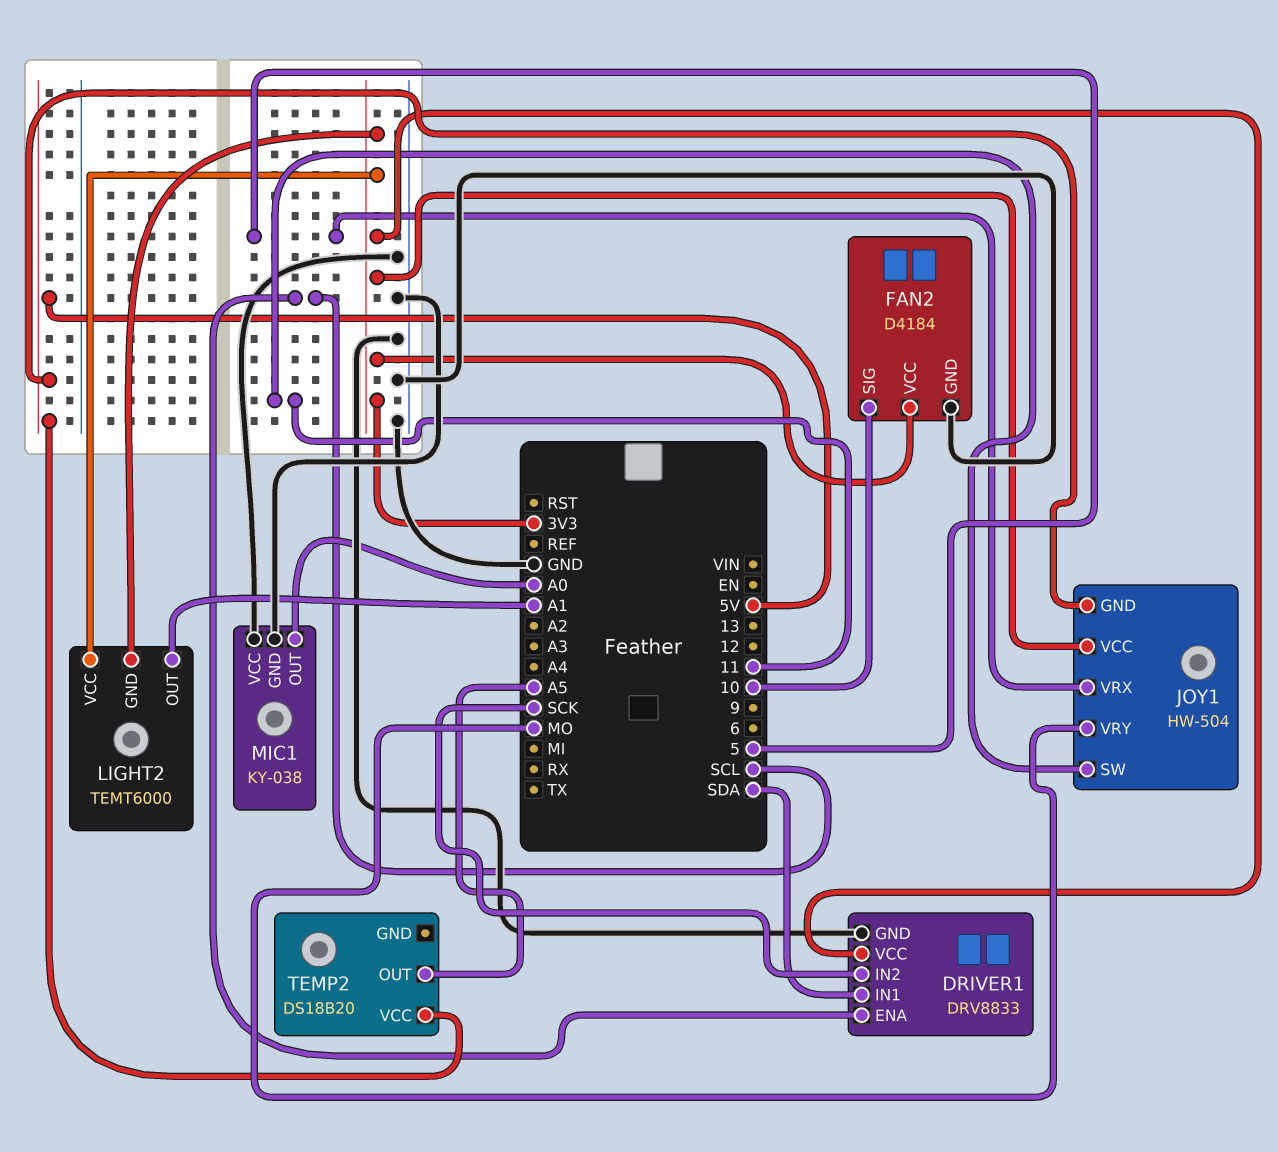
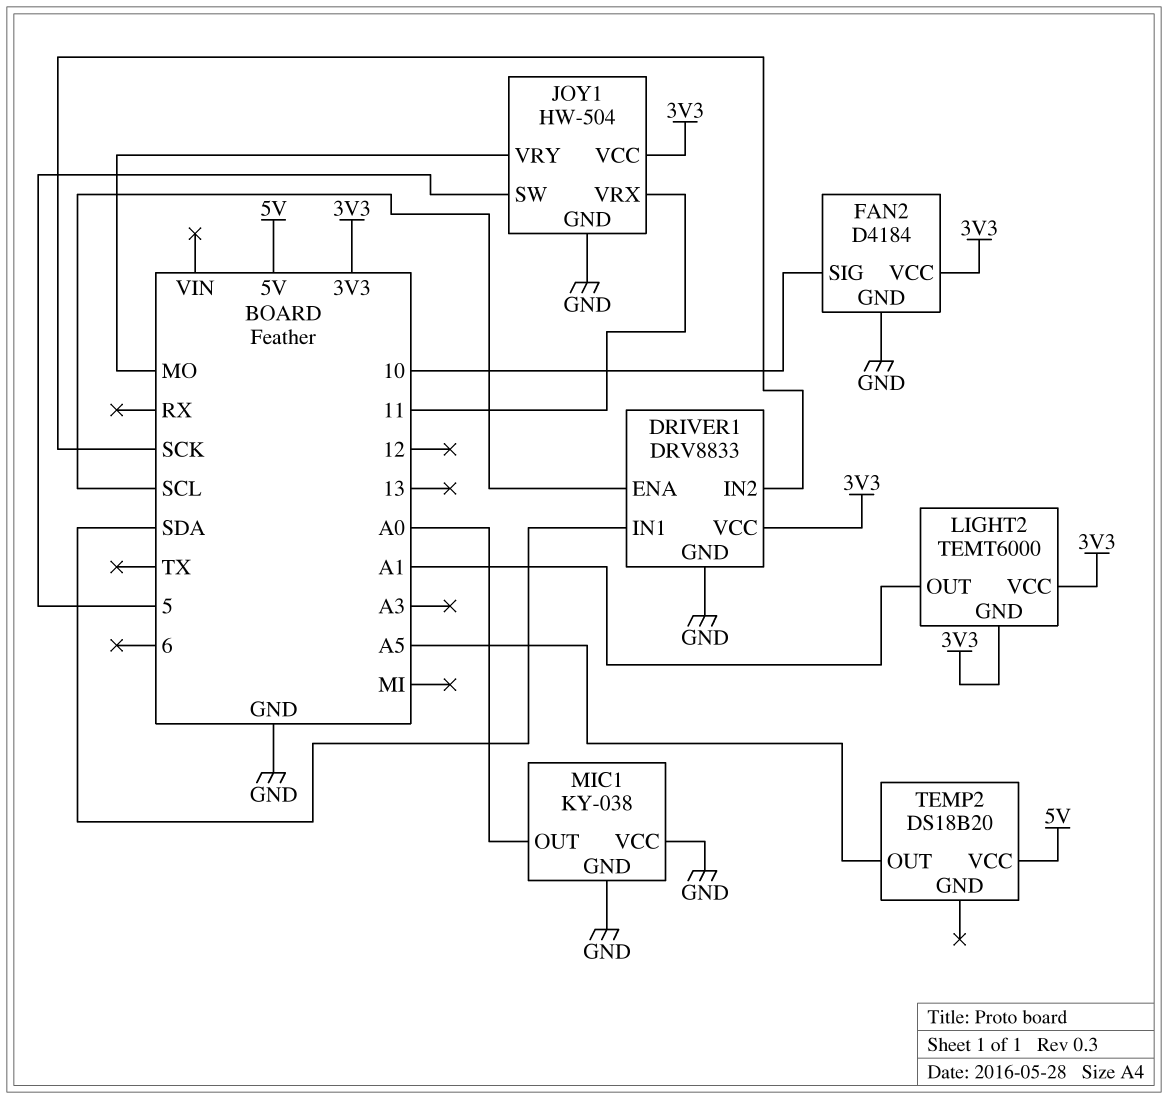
JOY1 pin GND: 5V -> GND
JOY1 pin SW: 11 -> 5
JOY1 pin VRX: 5 -> 11

